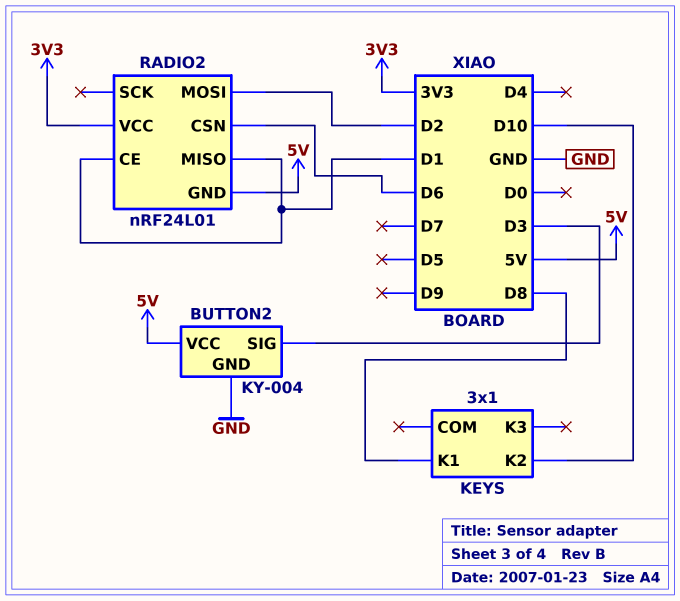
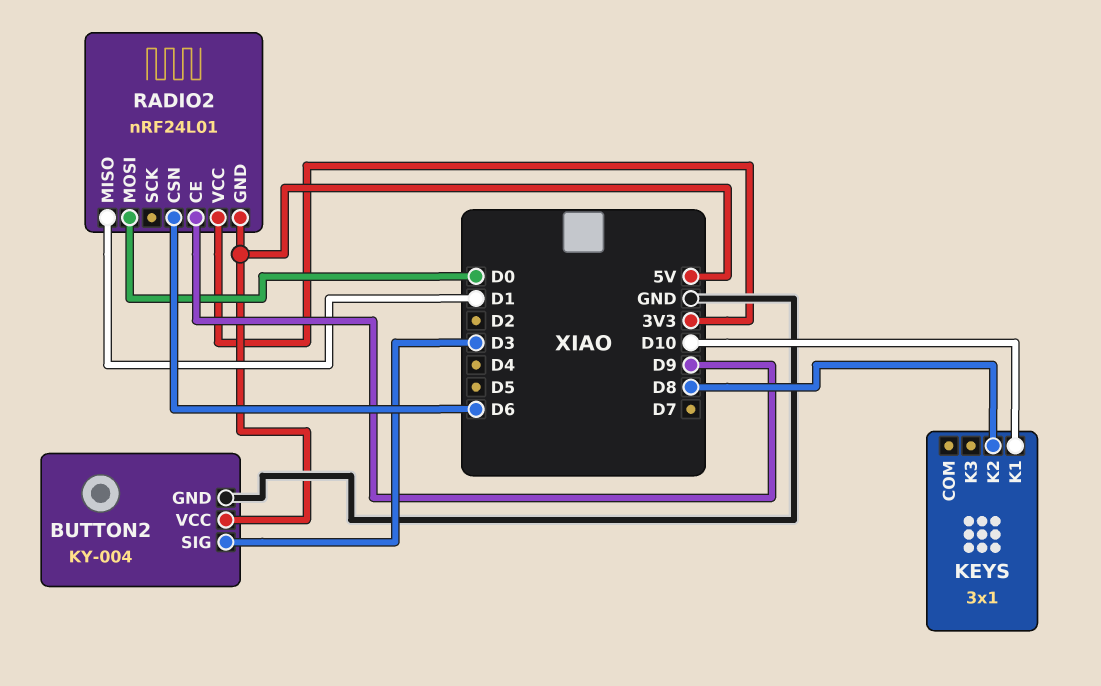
KEYS pin K1: D8 -> D10
KEYS pin K2: D10 -> D8
RADIO2 pin CE: D1 -> D9
RADIO2 pin MOSI: D2 -> D0

